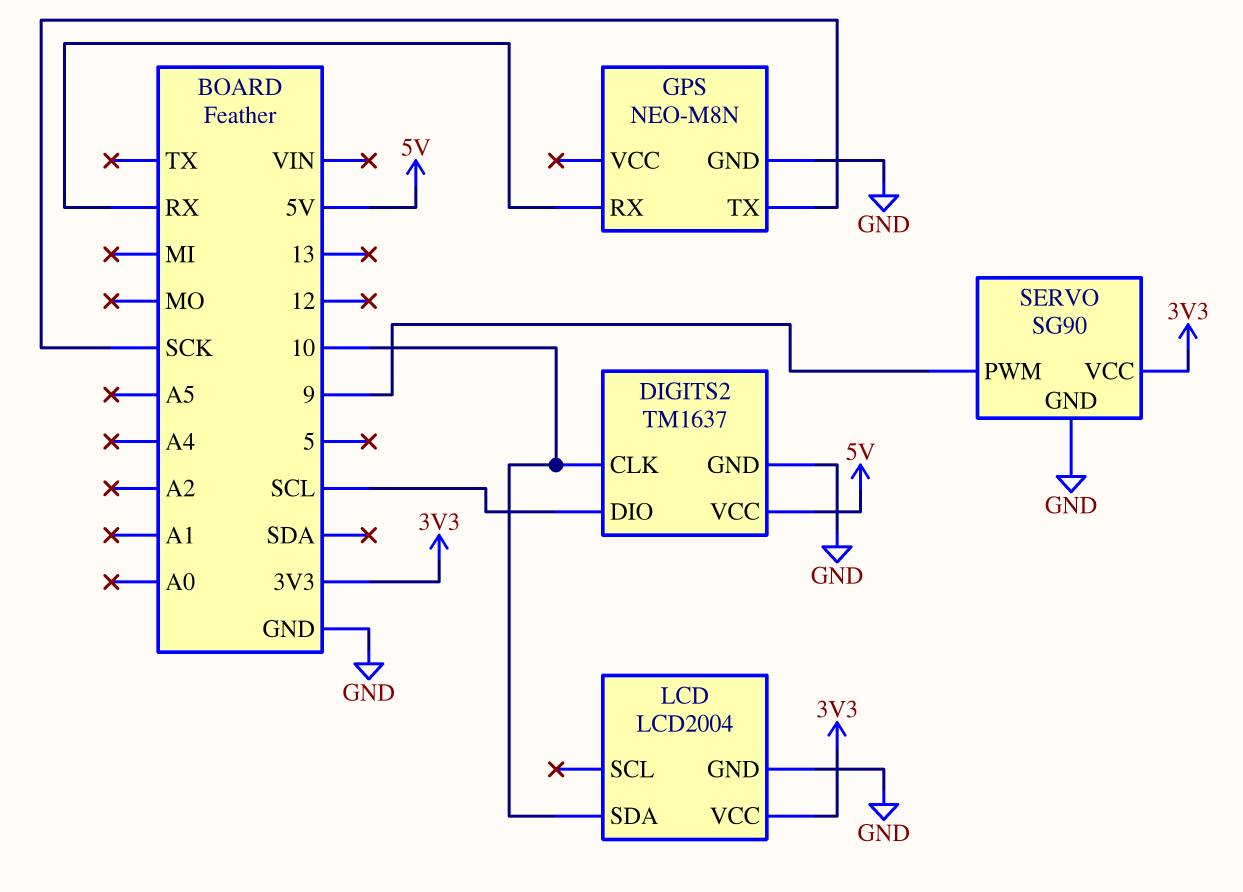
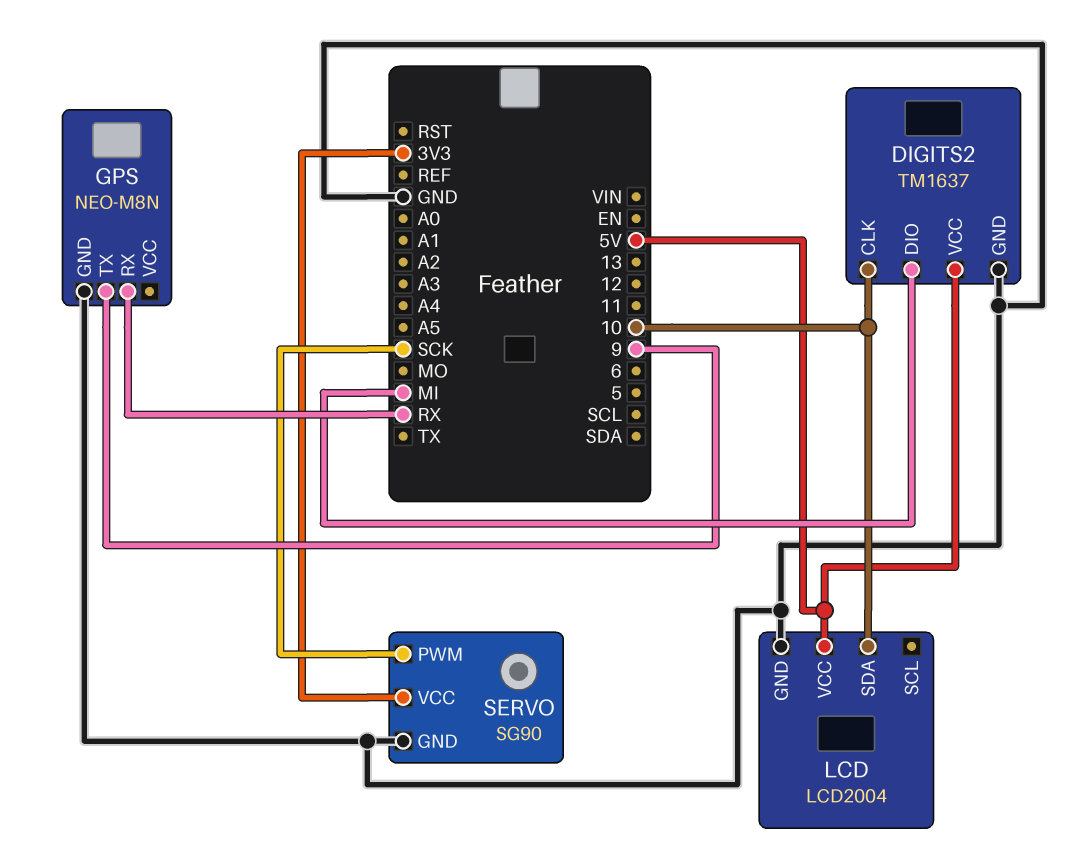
DIGITS2 pin DIO: SCL -> MI
GPS pin TX: SCK -> 9
LCD pin VCC: 3V3 -> 5V
SERVO pin PWM: 9 -> SCK

